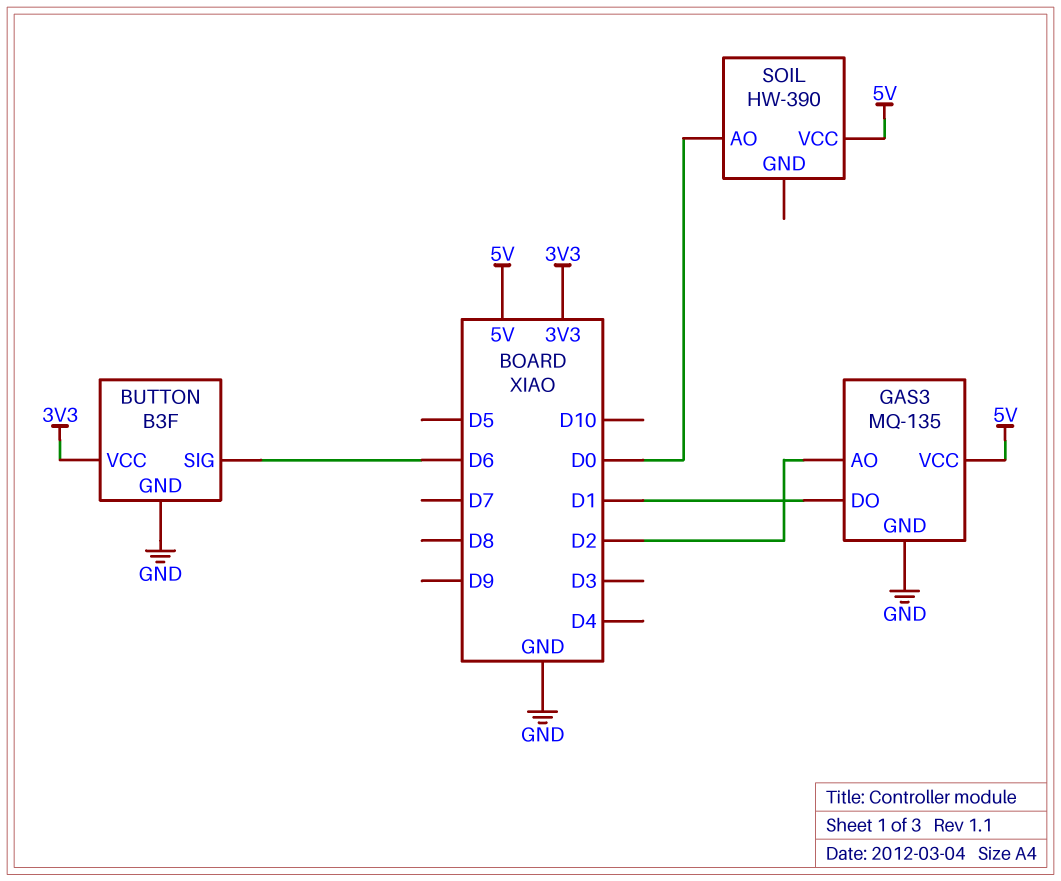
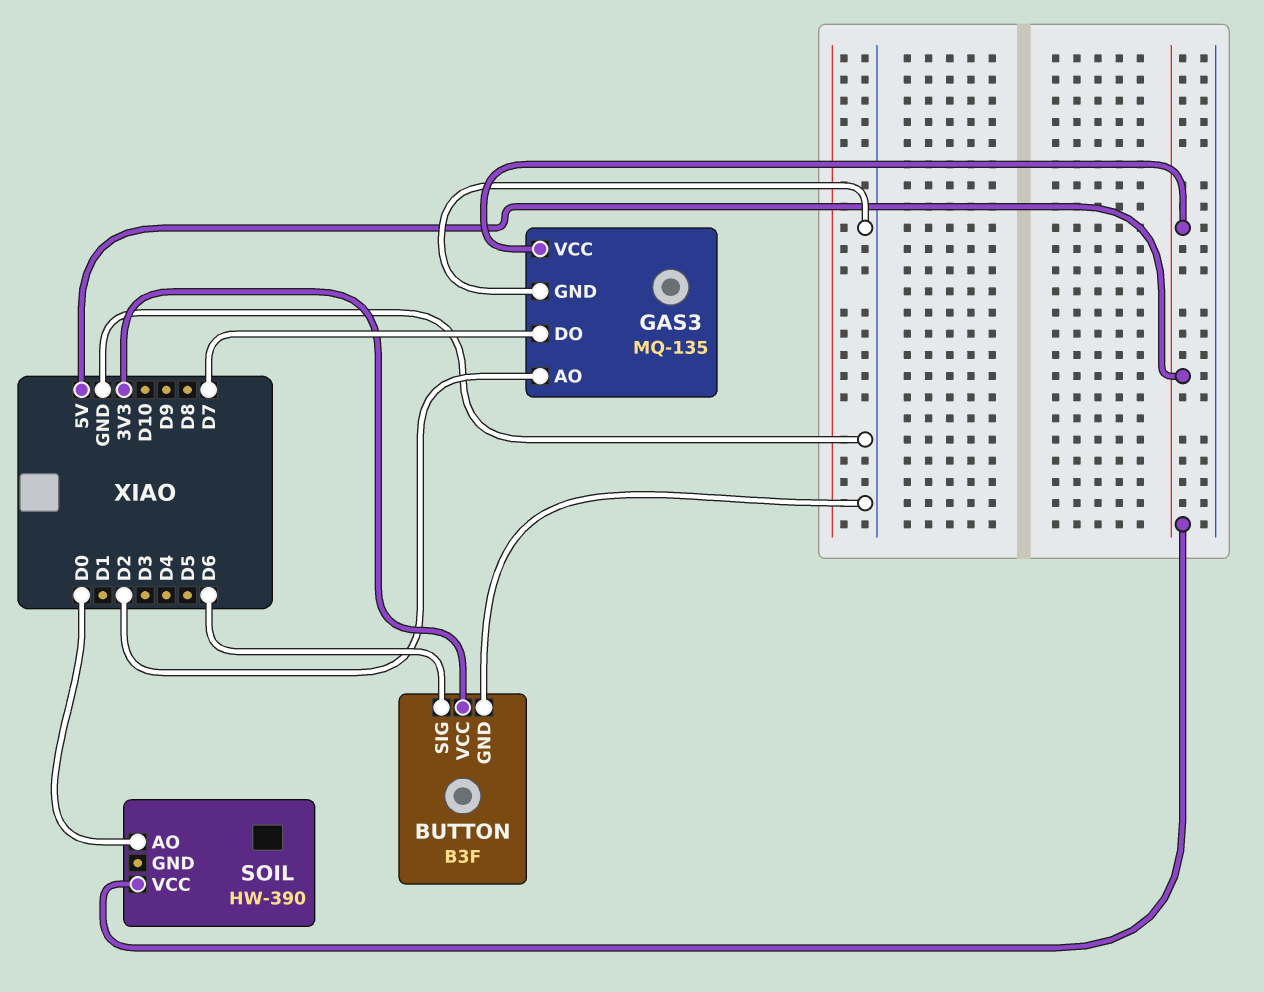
GAS3 pin DO: D1 -> D7

